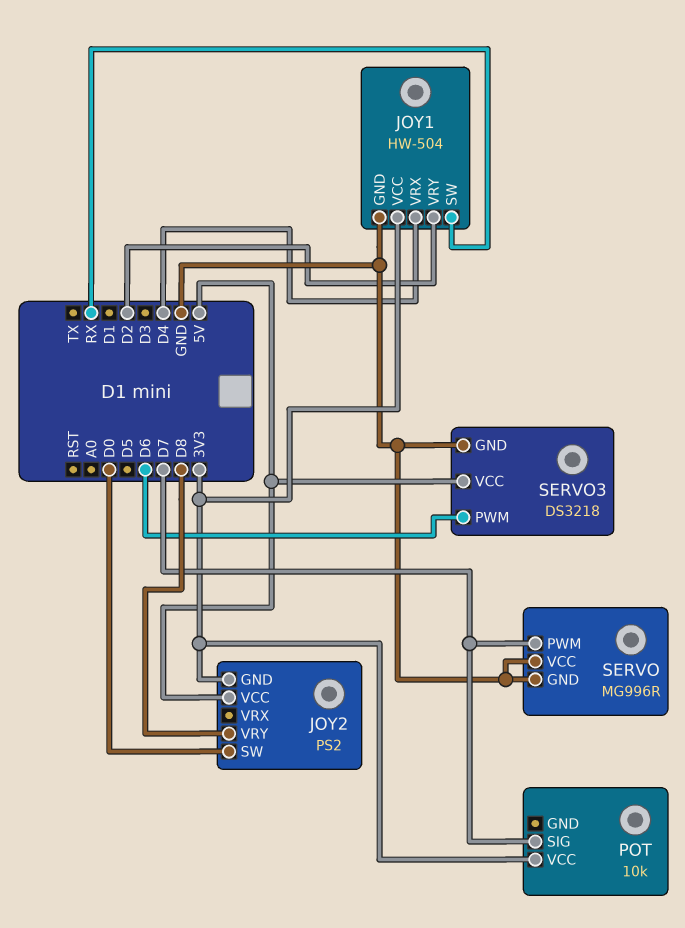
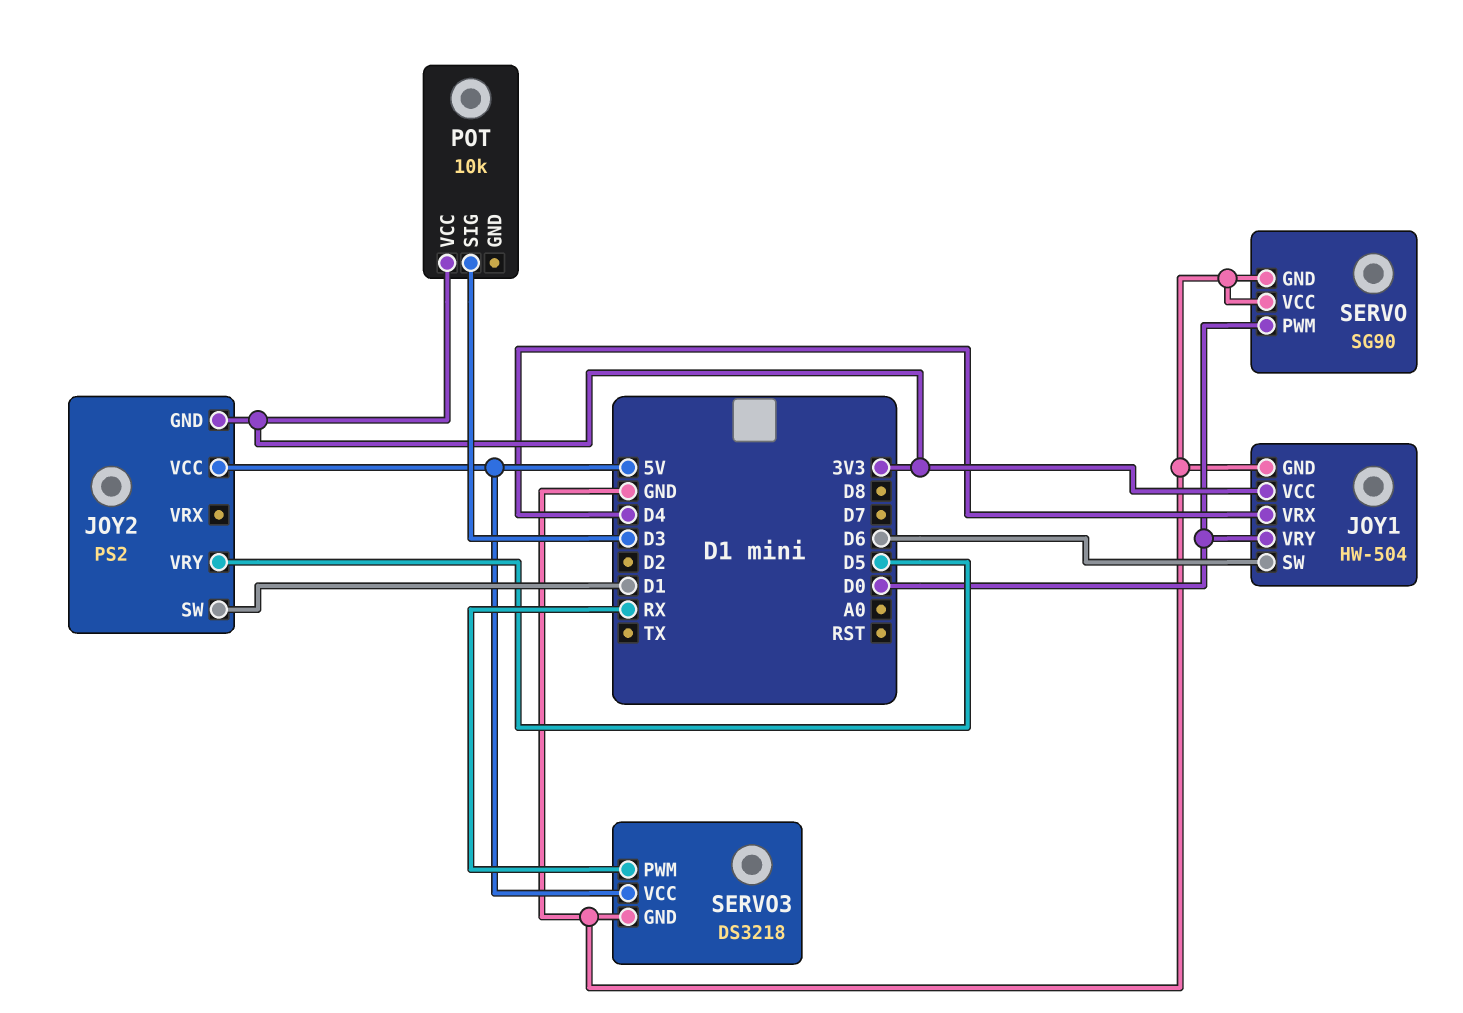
JOY1 pin SW: RX -> D6
JOY1 pin VRY: D2 -> D0
JOY2 pin SW: D0 -> D1
JOY2 pin VRY: D8 -> D5
POT pin SIG: D7 -> D3
SERVO: MG996R -> SG90
SERVO pin PWM: D7 -> D0
SERVO3 pin PWM: D6 -> RX

